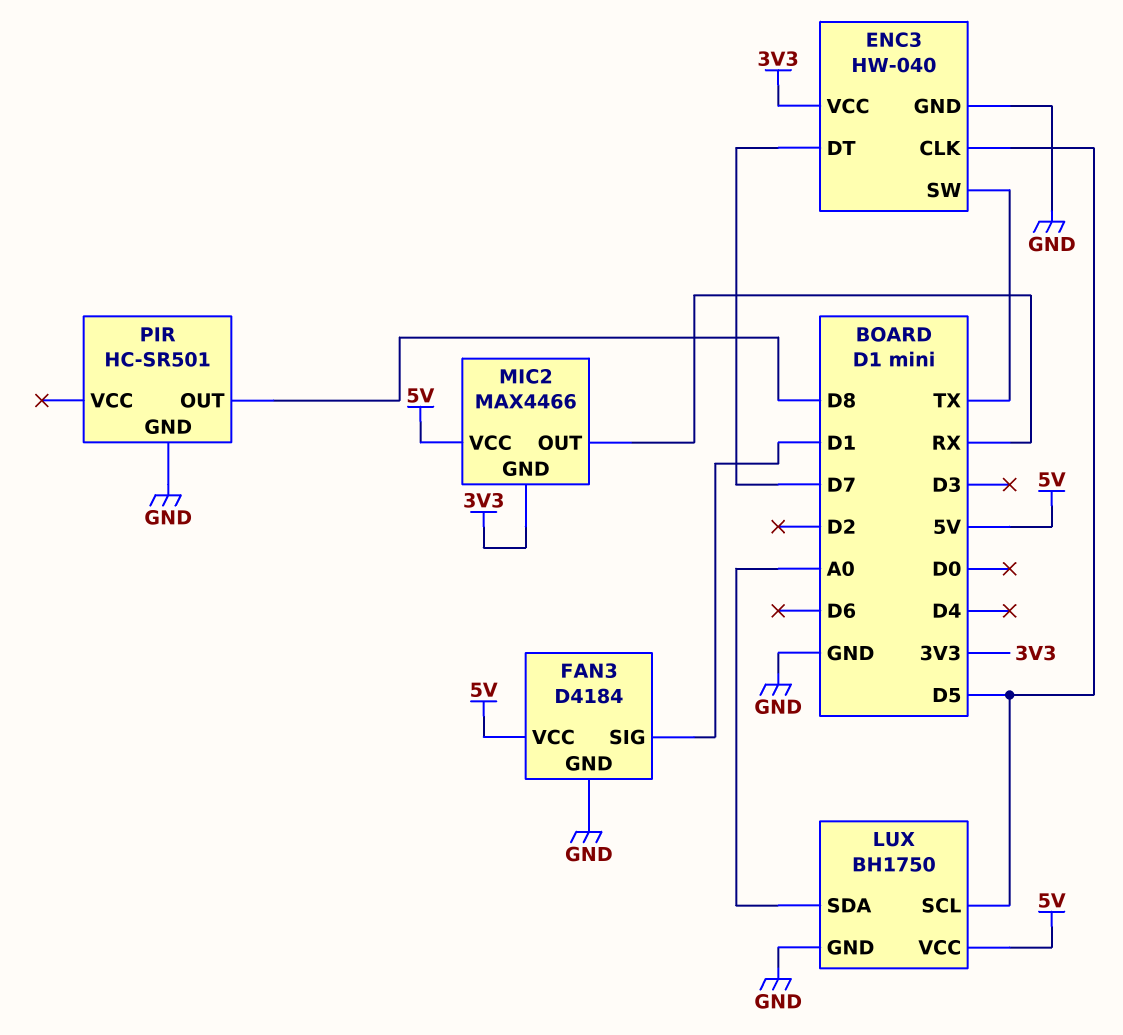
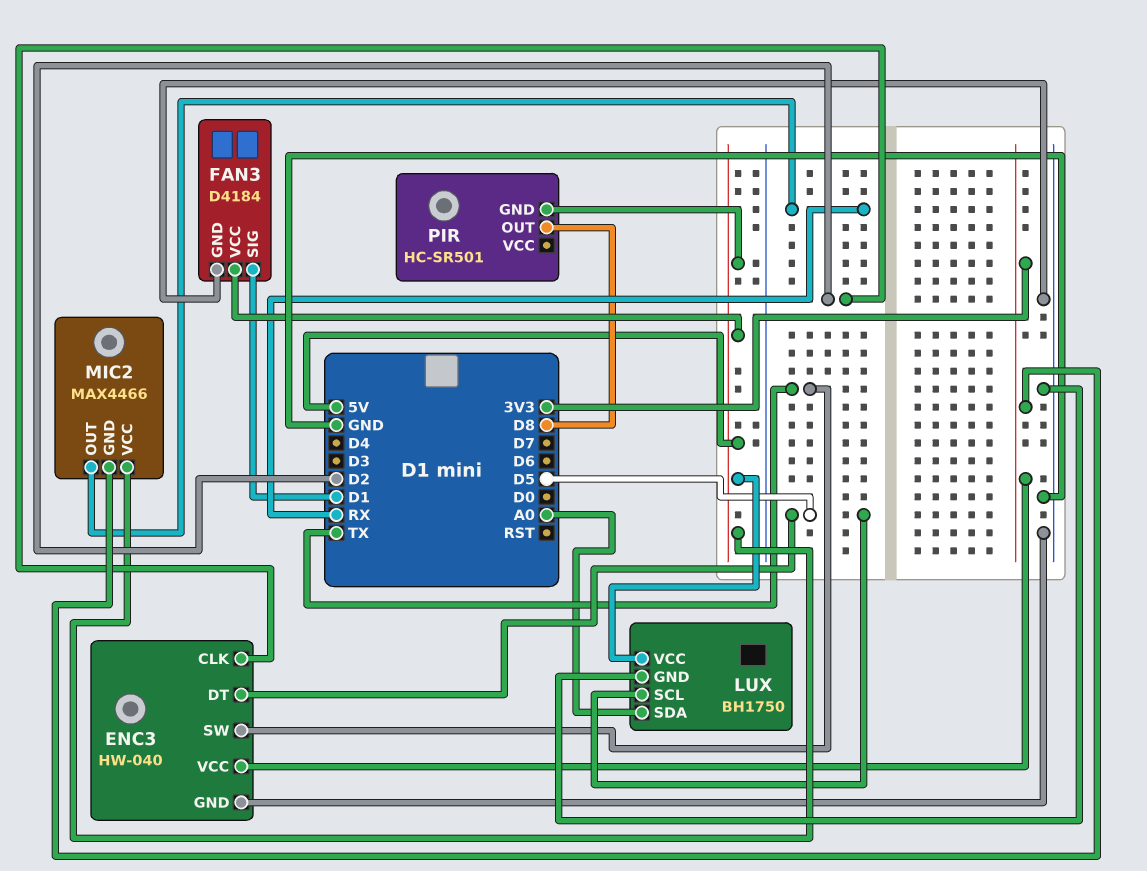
ENC3 pin CLK: D5 -> D2
ENC3 pin DT: D7 -> D5
PIR pin GND: GND -> 5V

